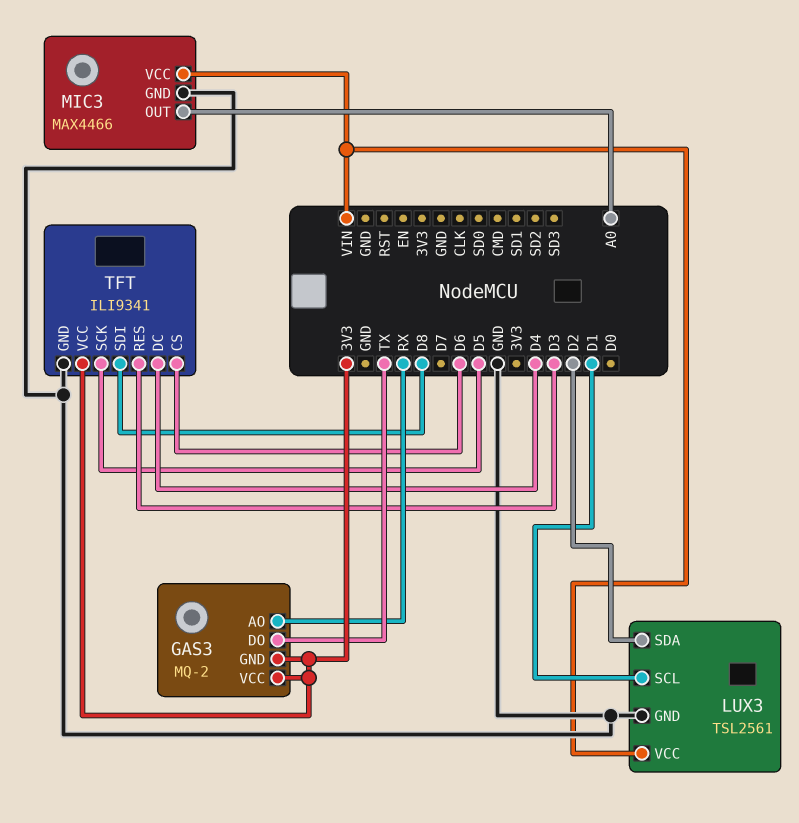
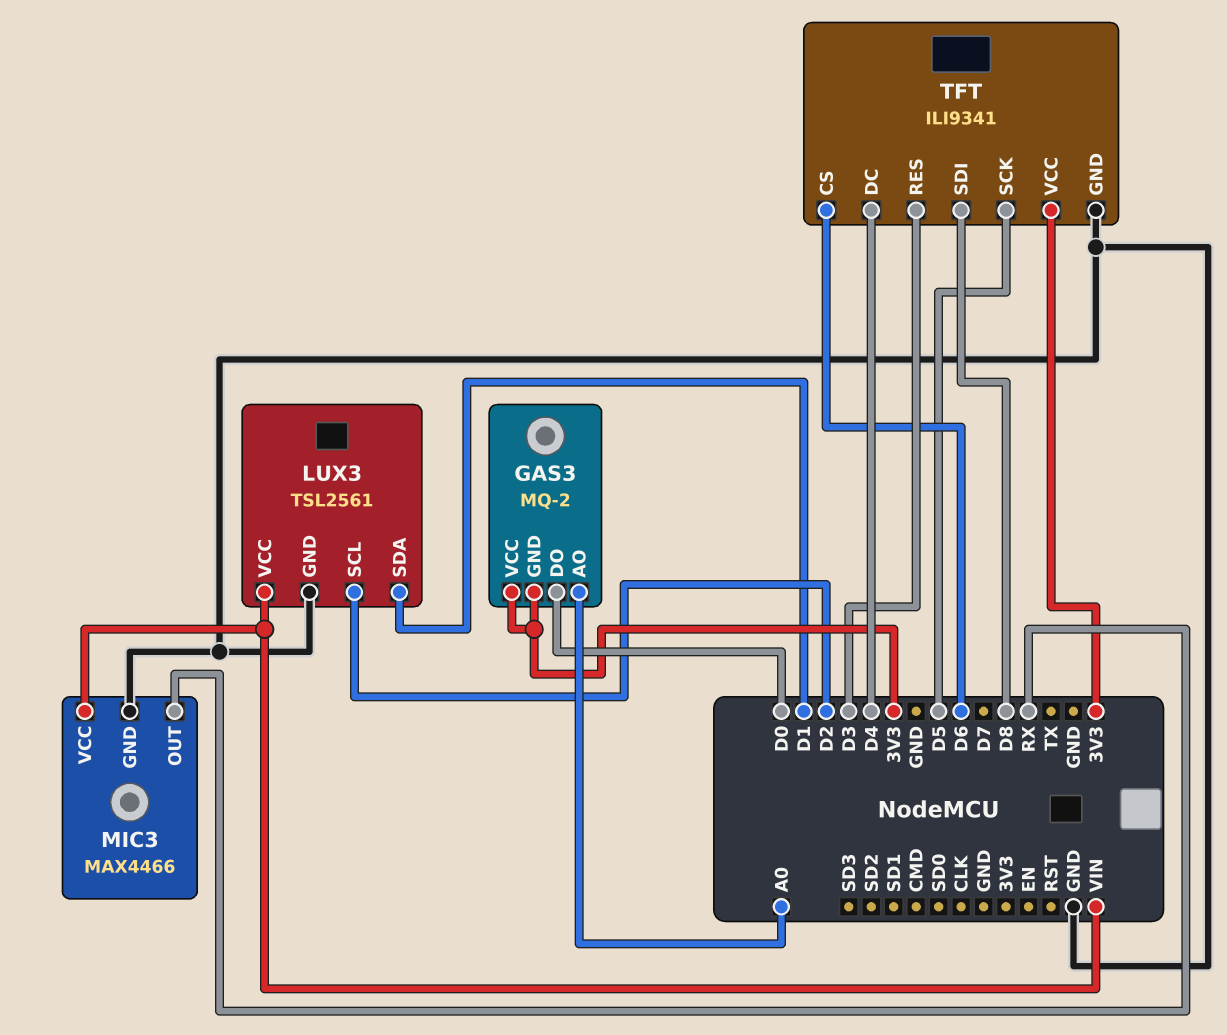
GAS3 pin AO: RX -> A0
GAS3 pin DO: TX -> D0
LUX3 pin SCL: D1 -> D2
LUX3 pin SDA: D2 -> D1
MIC3 pin OUT: A0 -> RX

